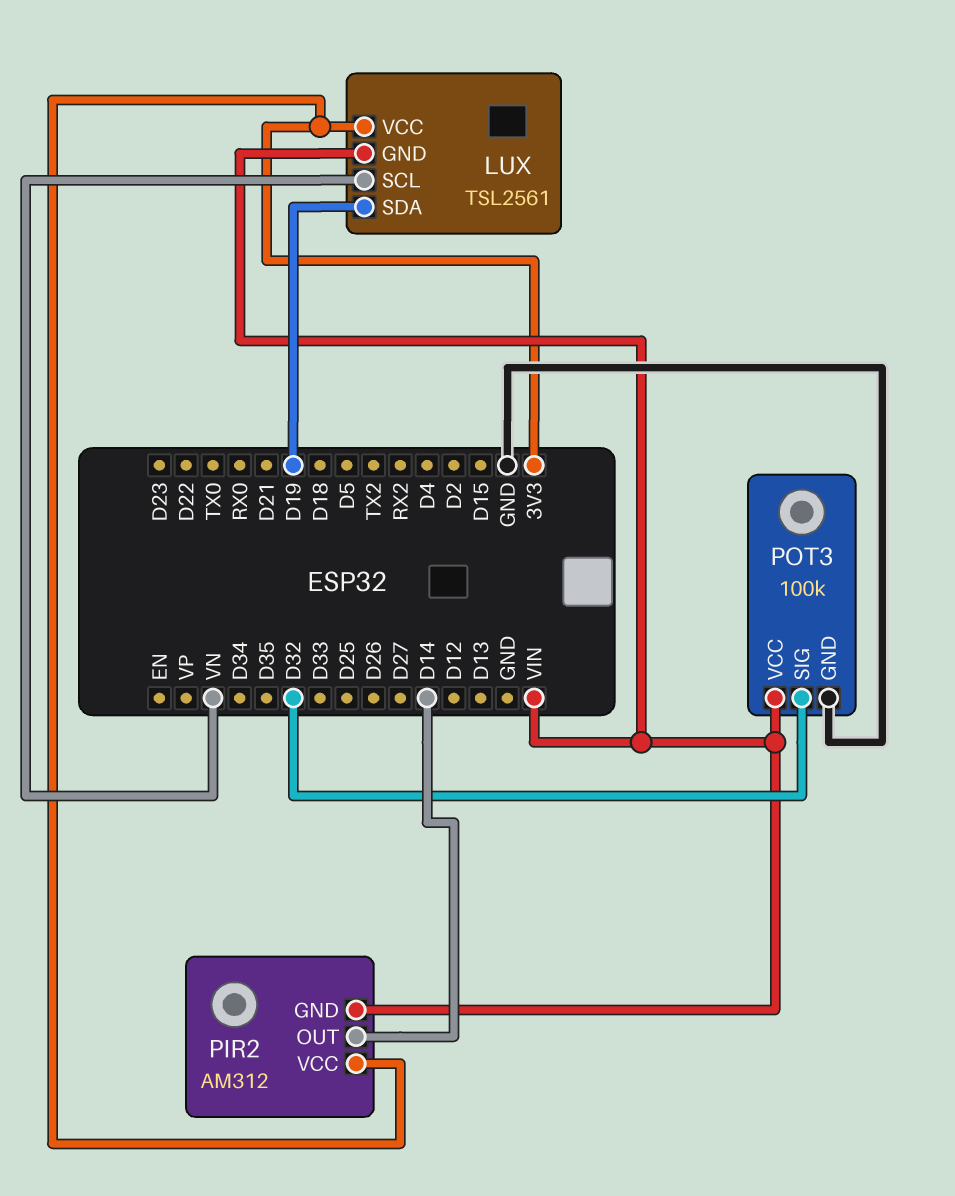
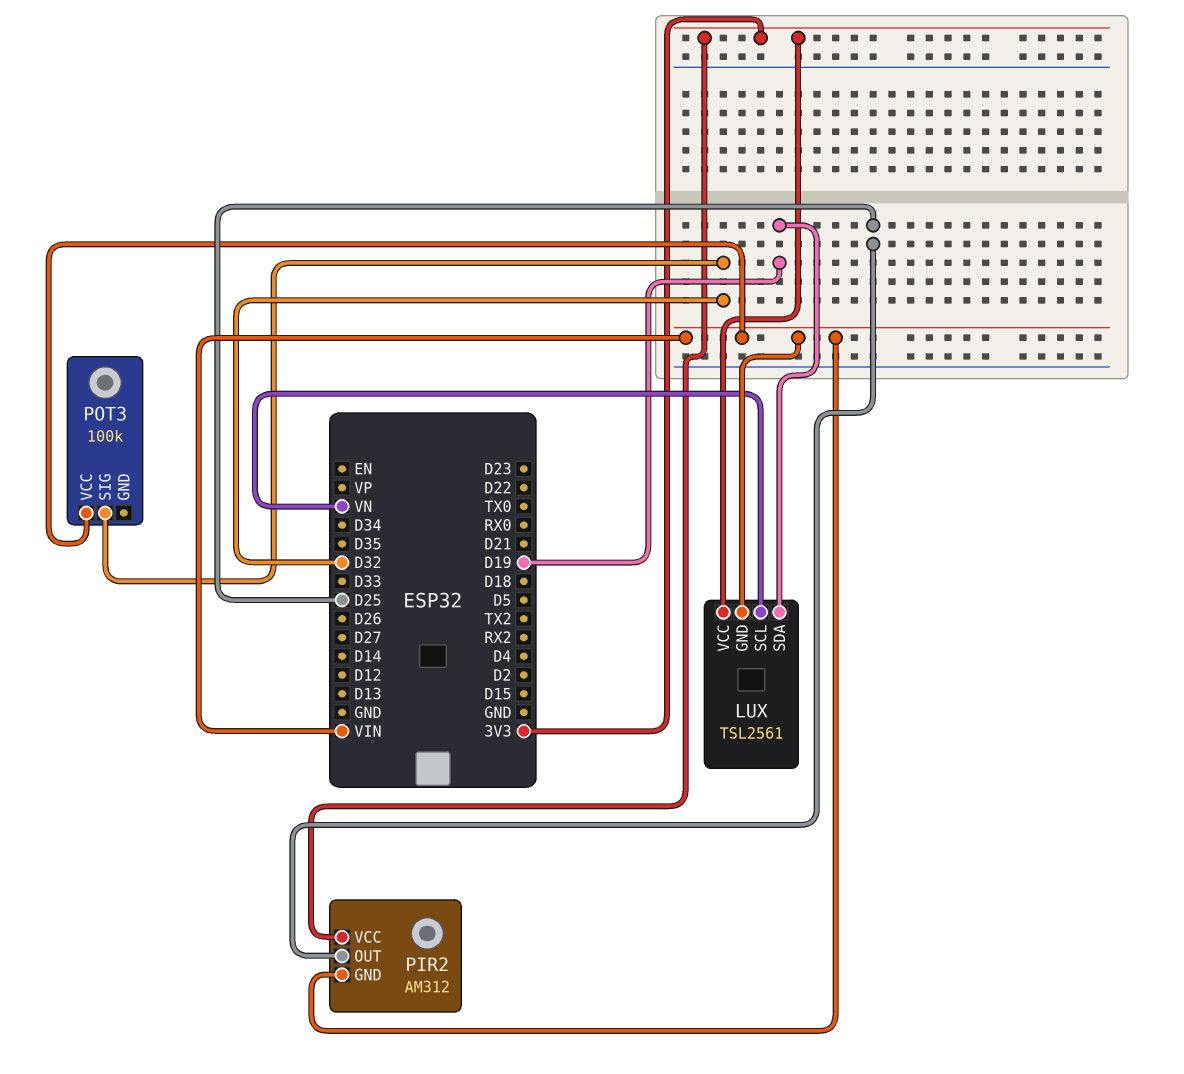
PIR2 pin OUT: D14 -> D25
POT3 pin GND: GND -> none

